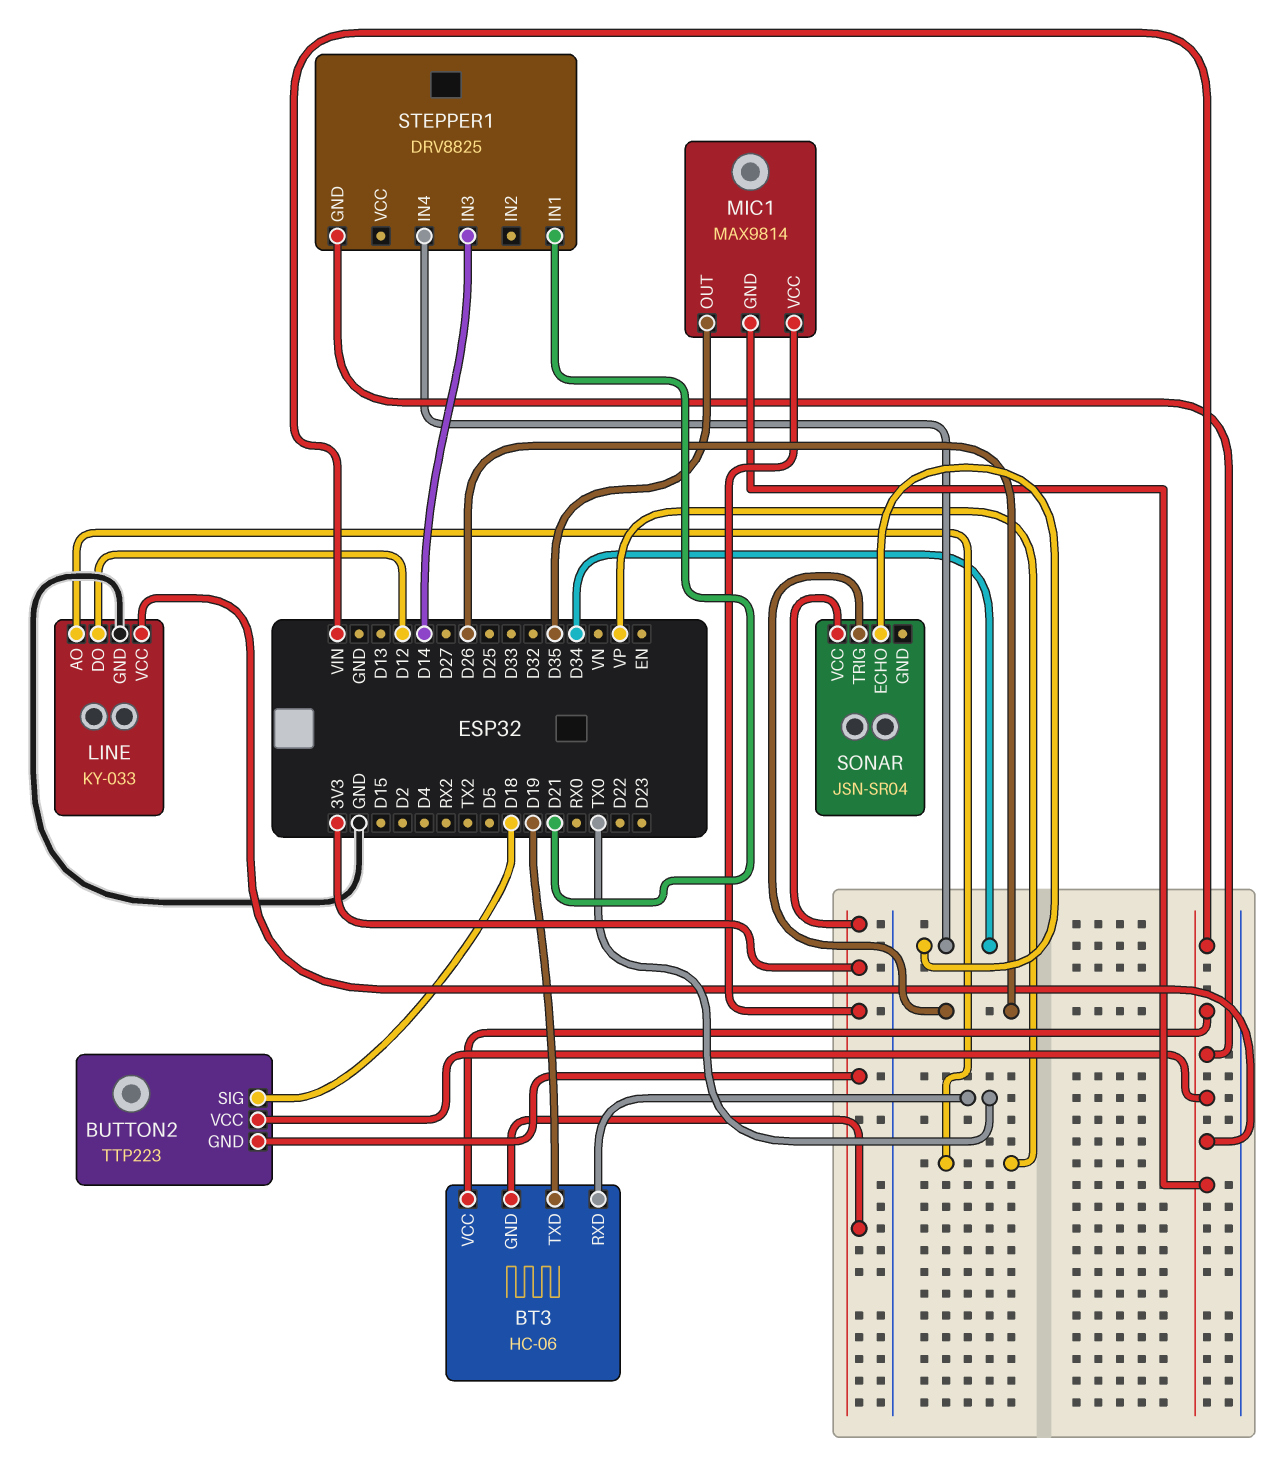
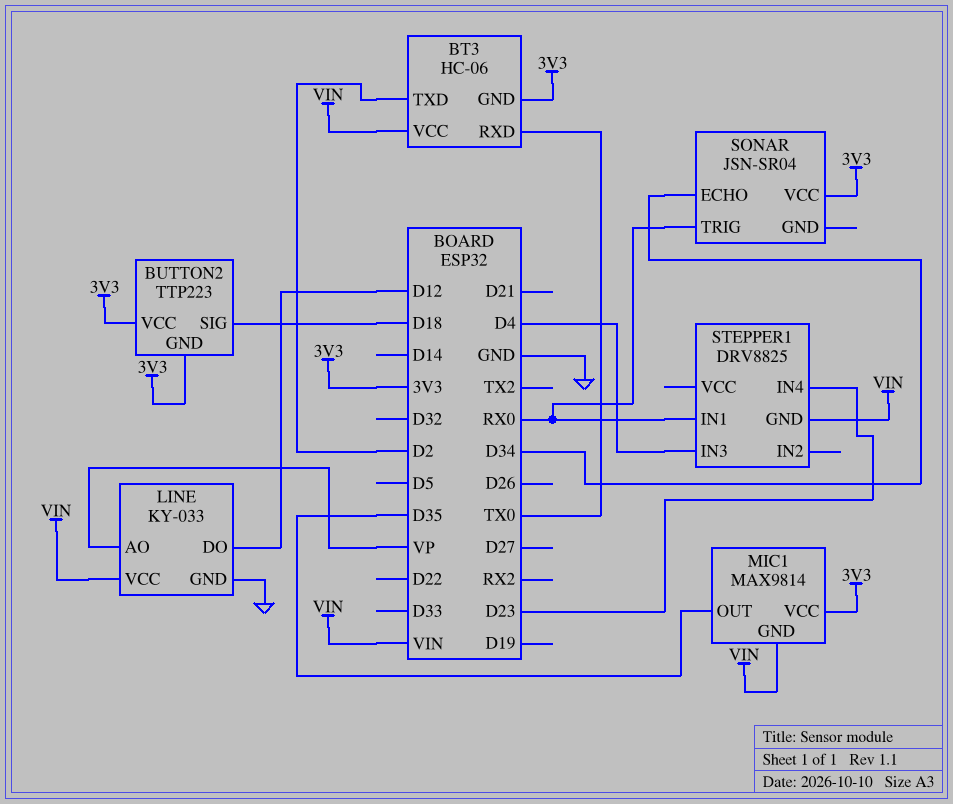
BT3 pin TXD: D19 -> D2
BUTTON2 pin VCC: VIN -> 3V3
SONAR pin TRIG: D26 -> RX0
STEPPER1 pin IN1: D21 -> RX0
STEPPER1 pin IN3: D14 -> D4
STEPPER1 pin IN4: D34 -> D23

